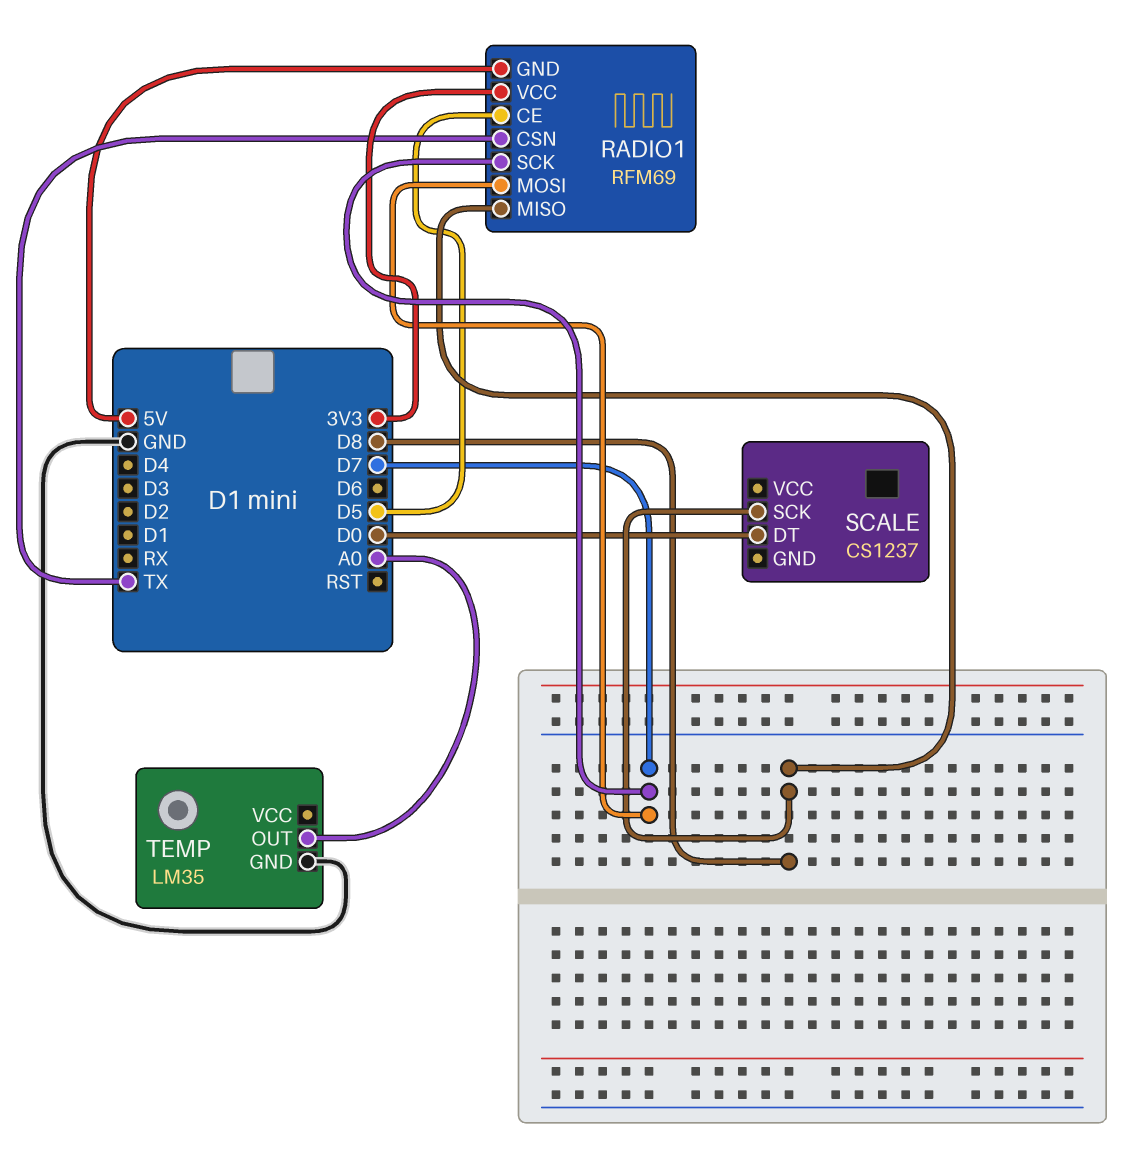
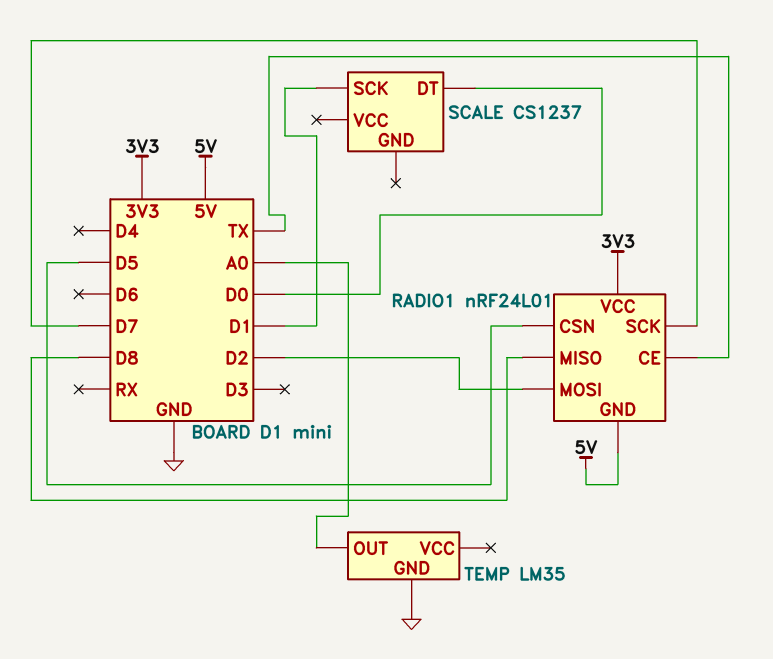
RADIO1: RFM69 -> nRF24L01
RADIO1 pin CE: D5 -> TX
RADIO1 pin CSN: TX -> D5
RADIO1 pin MOSI: D7 -> D2
SCALE pin SCK: D8 -> D1

